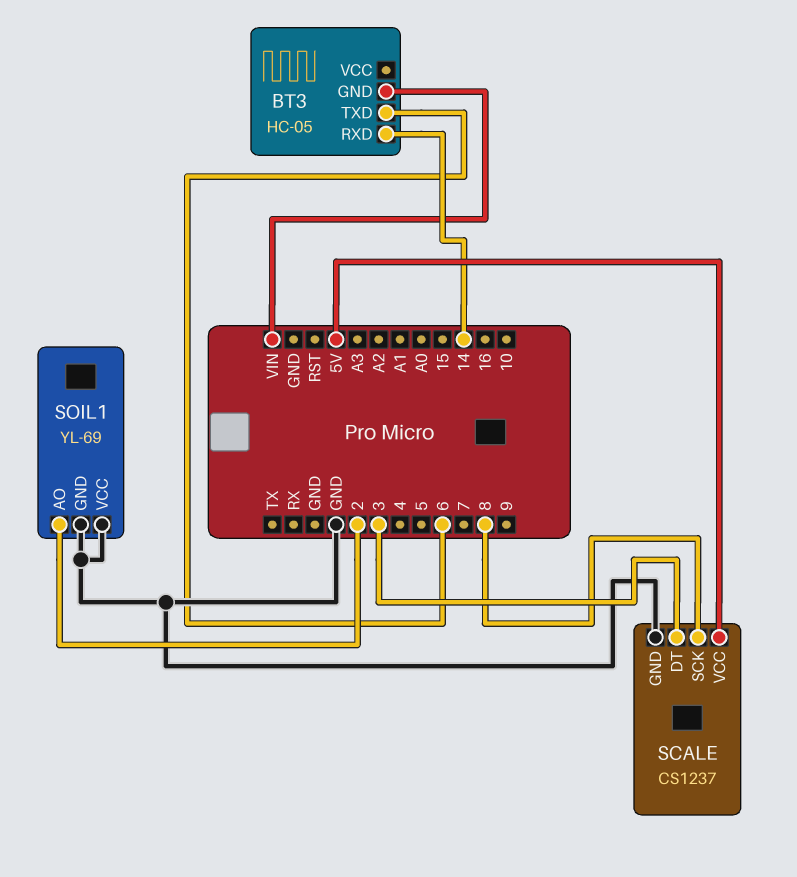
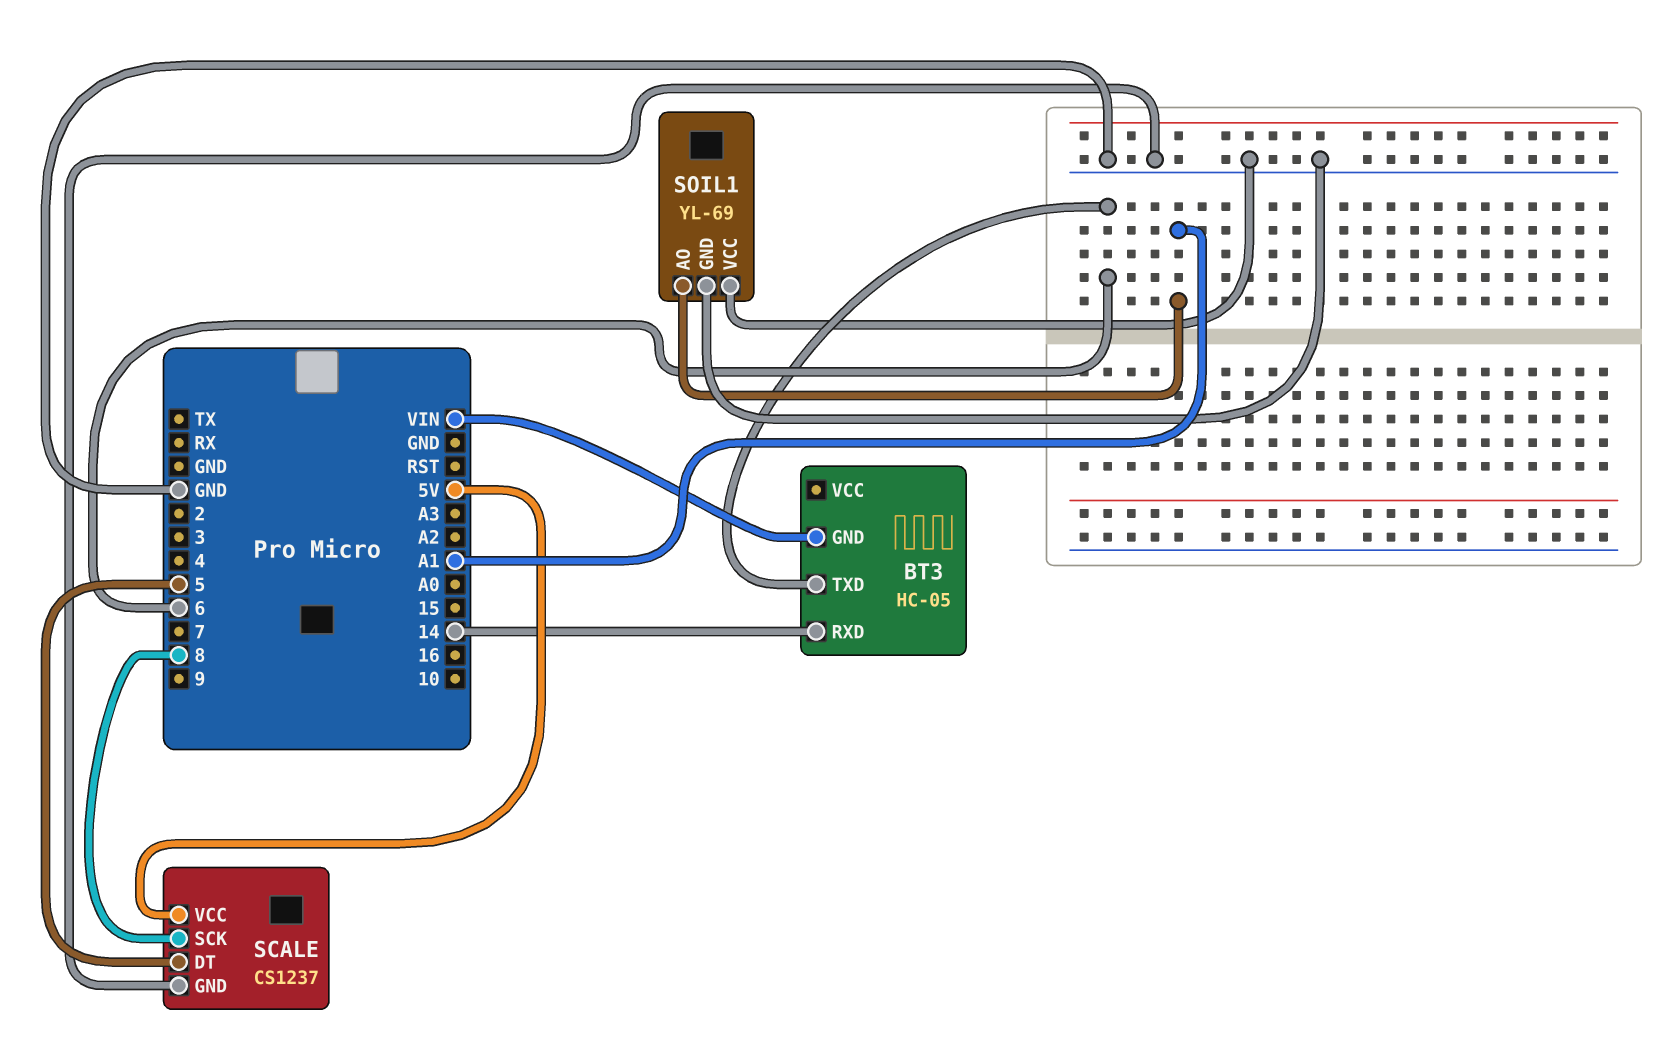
SCALE pin DT: 3 -> 5
SOIL1 pin AO: 2 -> A1

